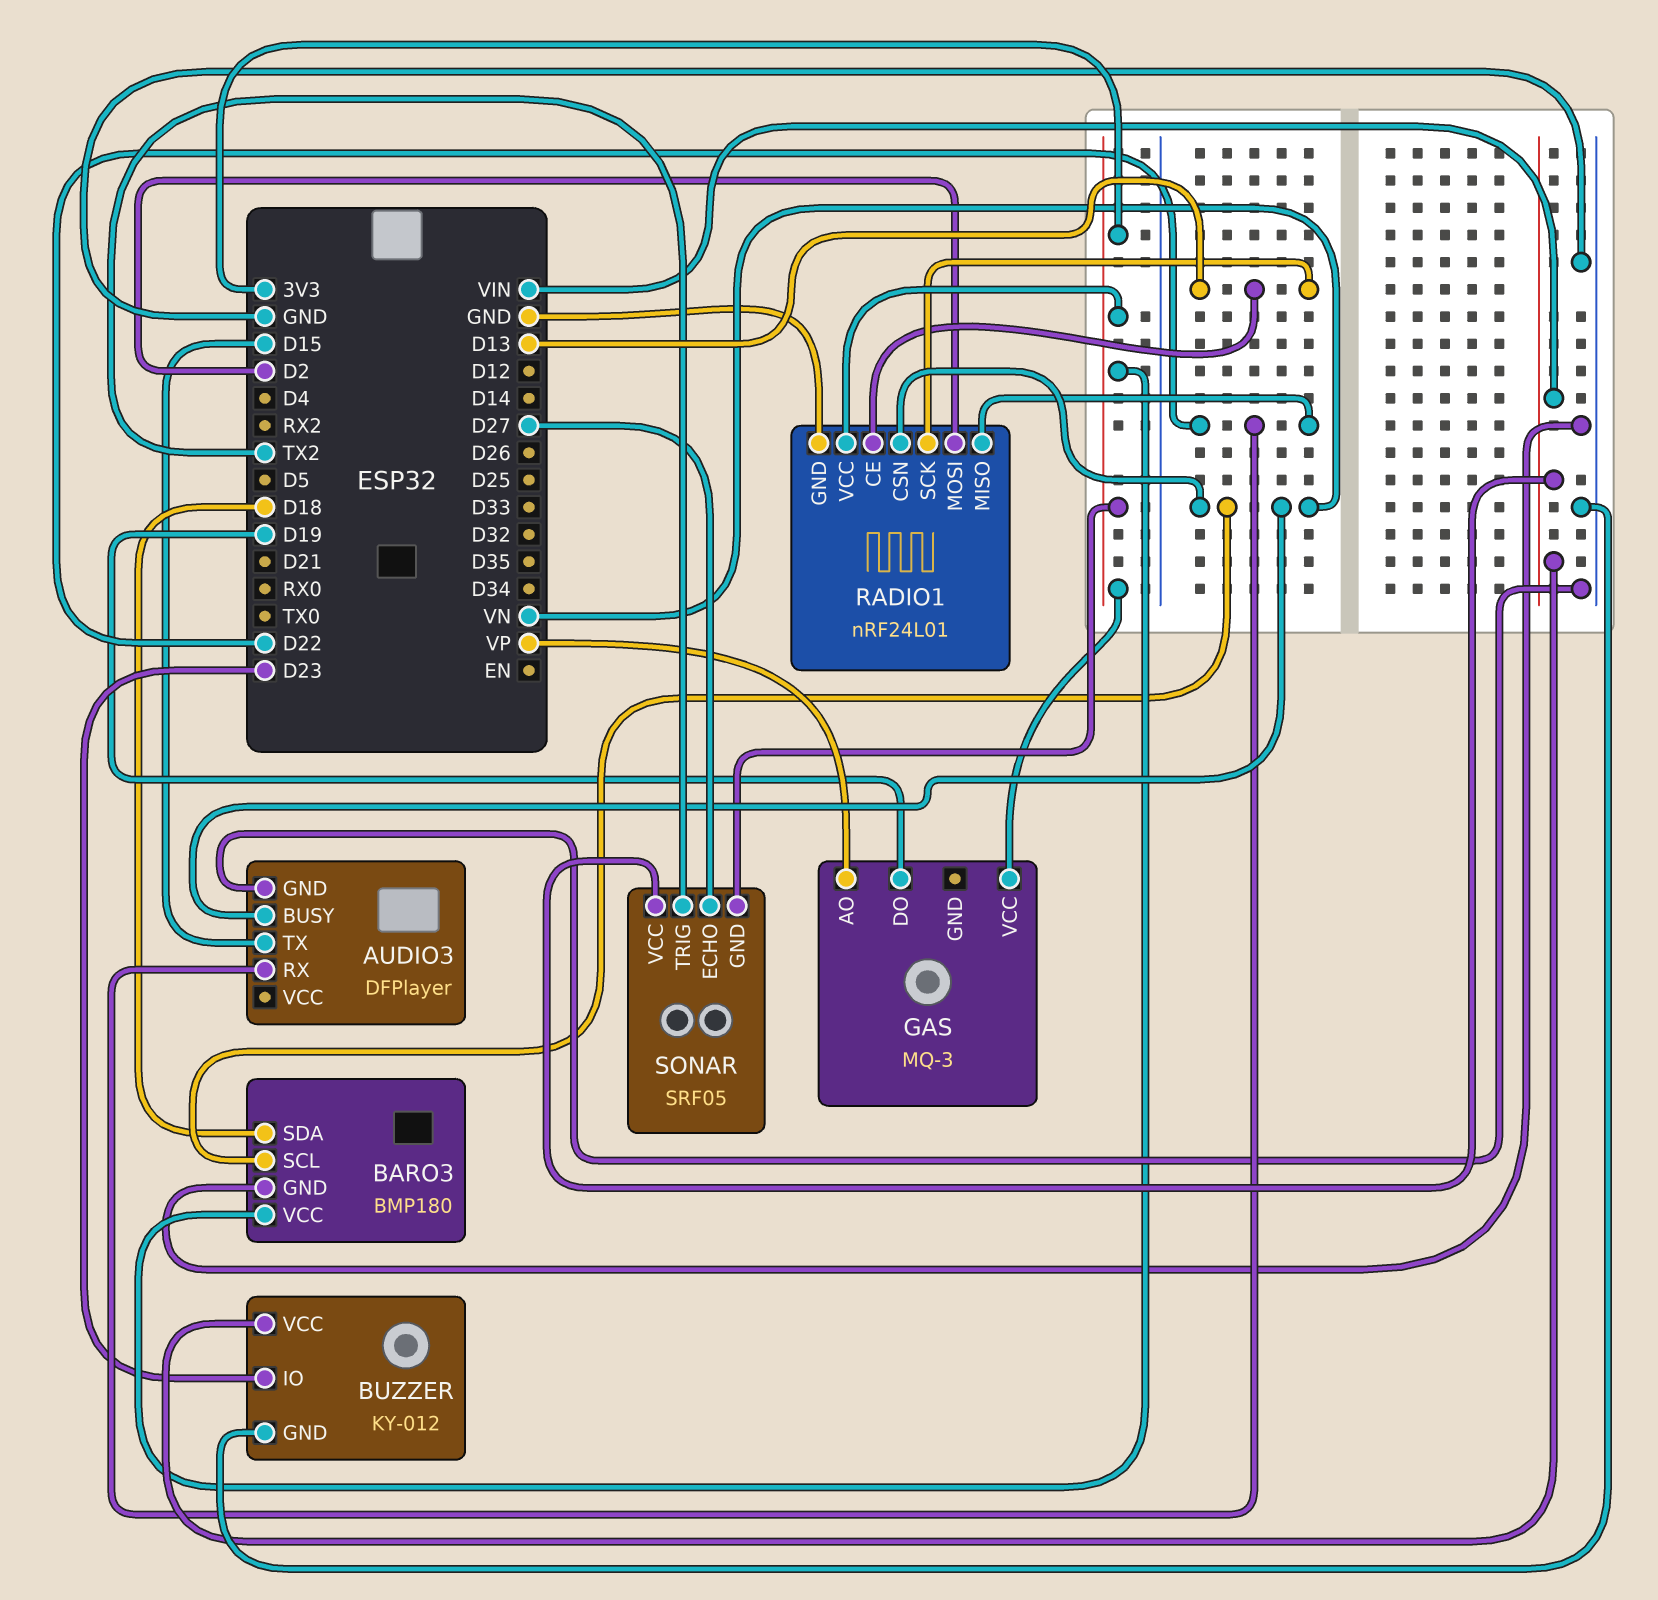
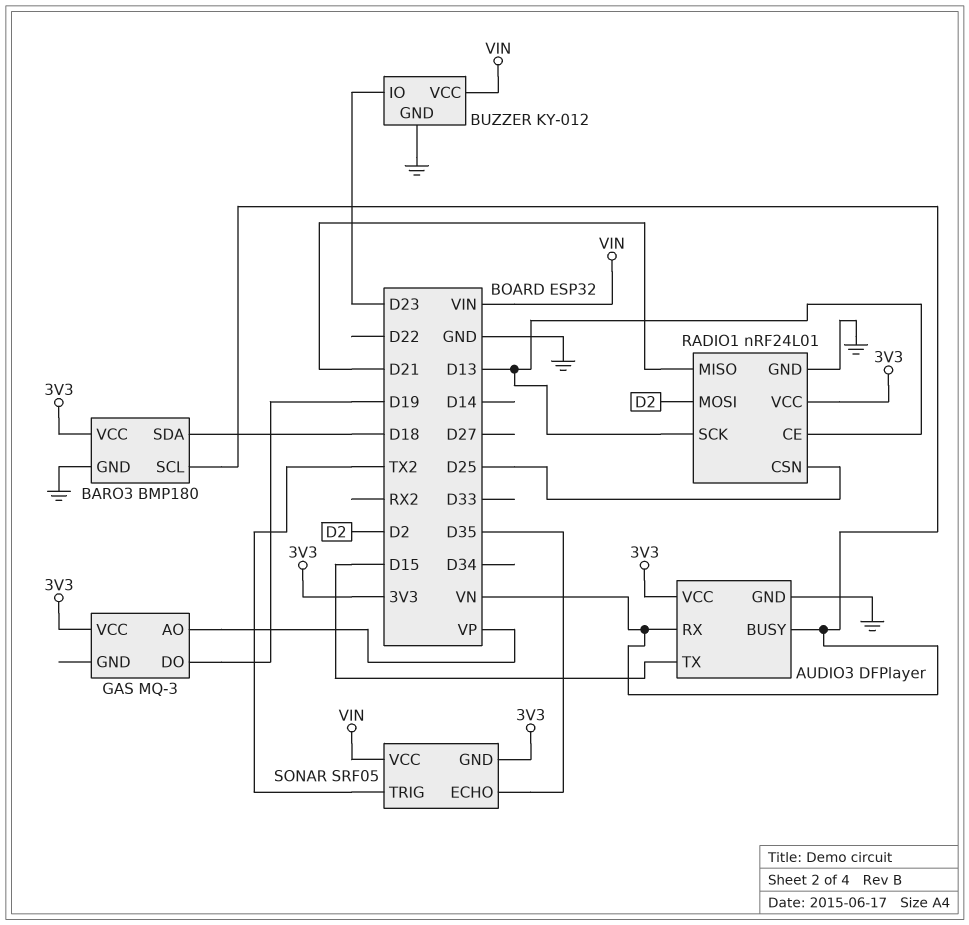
AUDIO3 pin RX: D22 -> VN
AUDIO3 pin VCC: none -> 3V3
RADIO1 pin CSN: VN -> D25
RADIO1 pin MISO: D22 -> D21
SONAR pin ECHO: D27 -> D35

